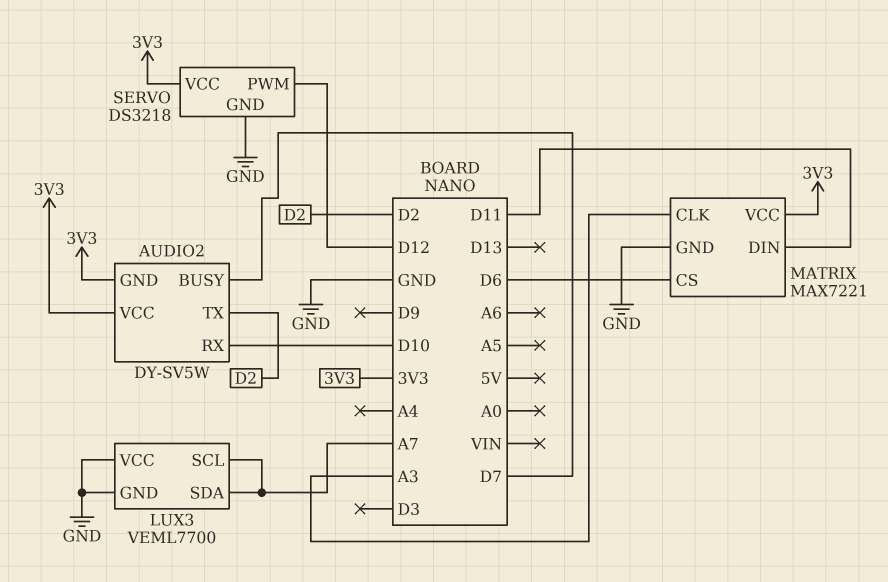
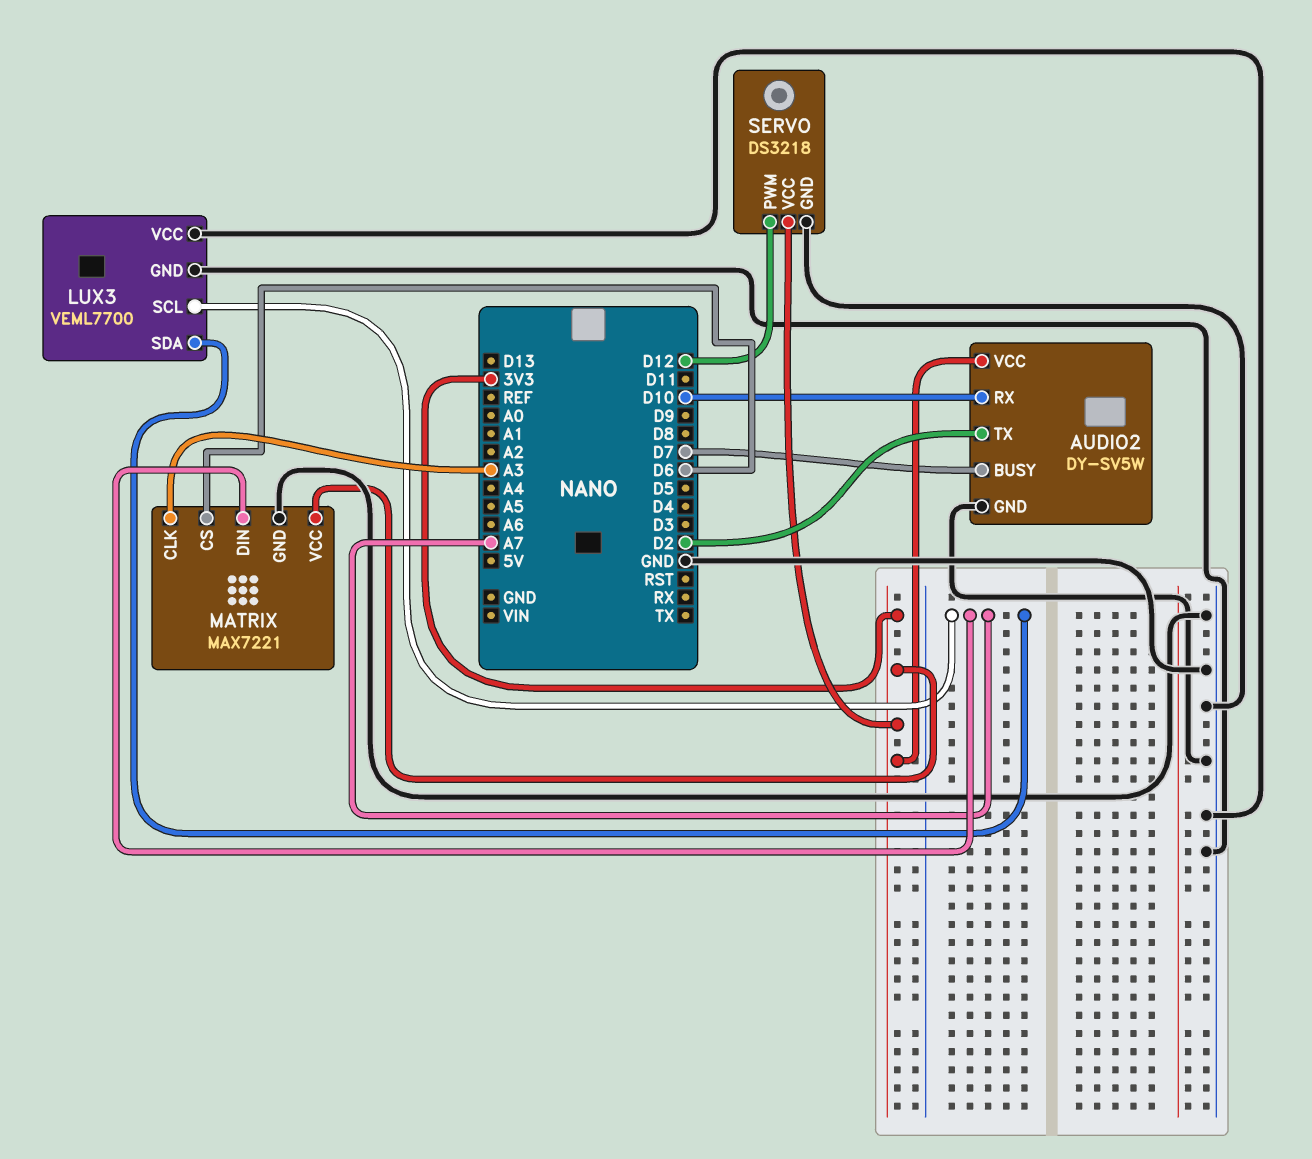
AUDIO2 pin GND: 3V3 -> GND
MATRIX pin DIN: D11 -> A7

